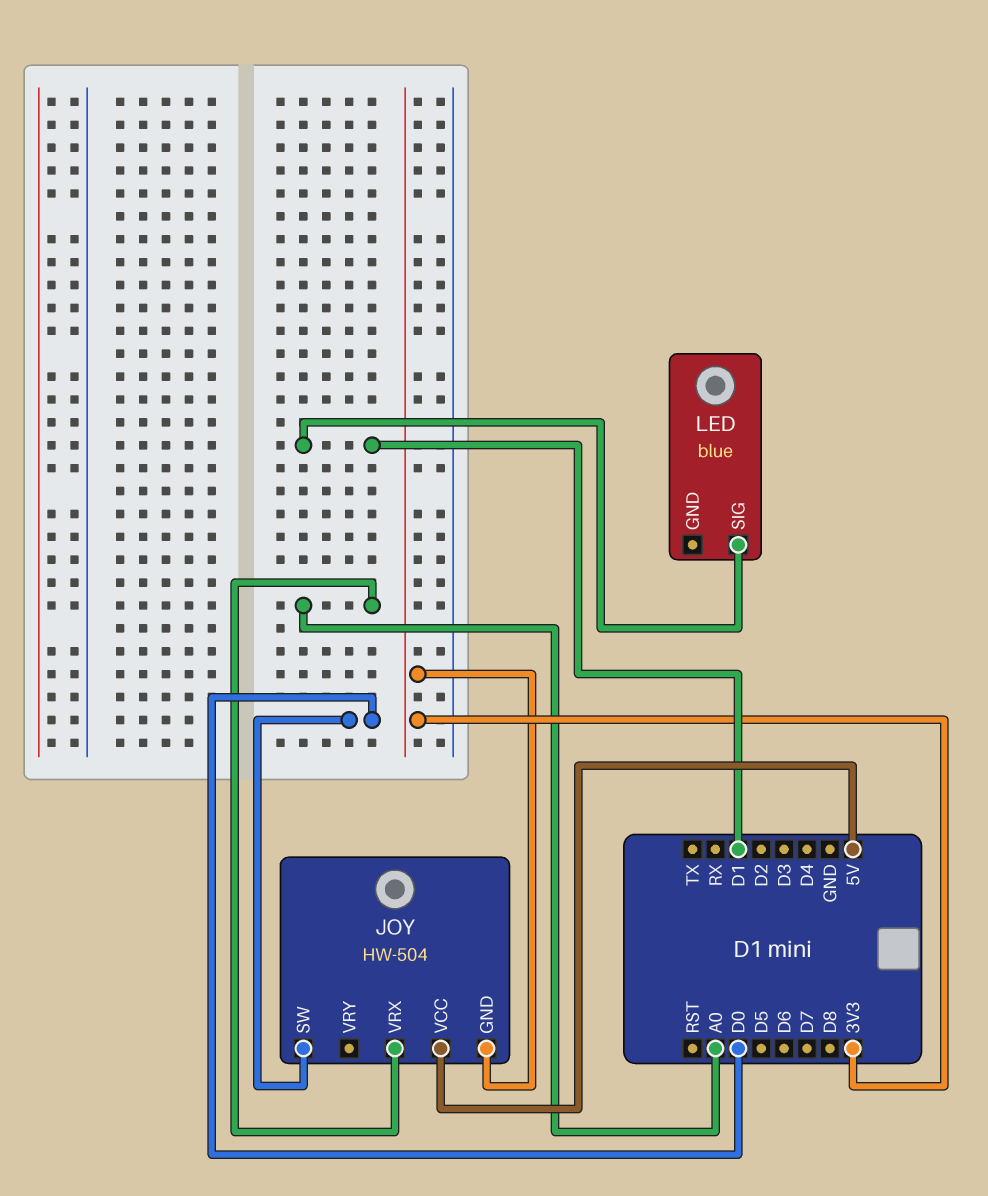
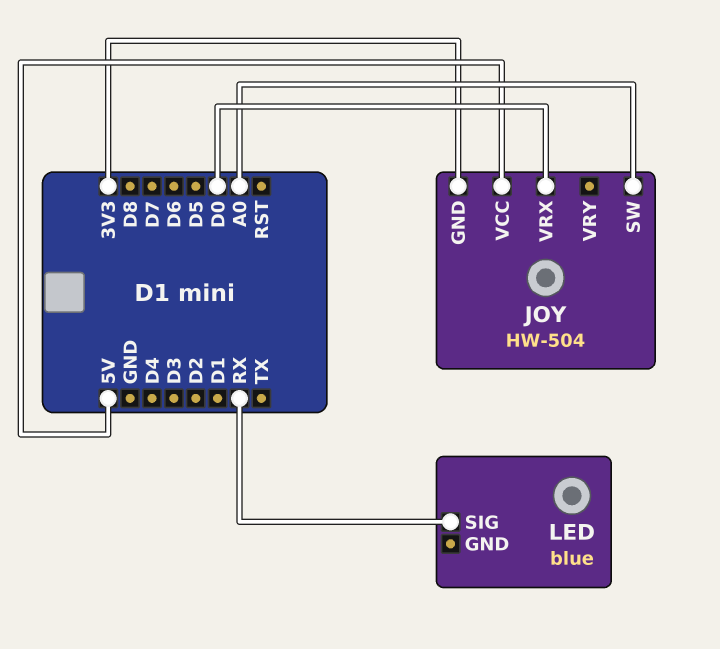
JOY pin SW: D0 -> A0
JOY pin VRX: A0 -> D0
LED pin SIG: D1 -> RX

